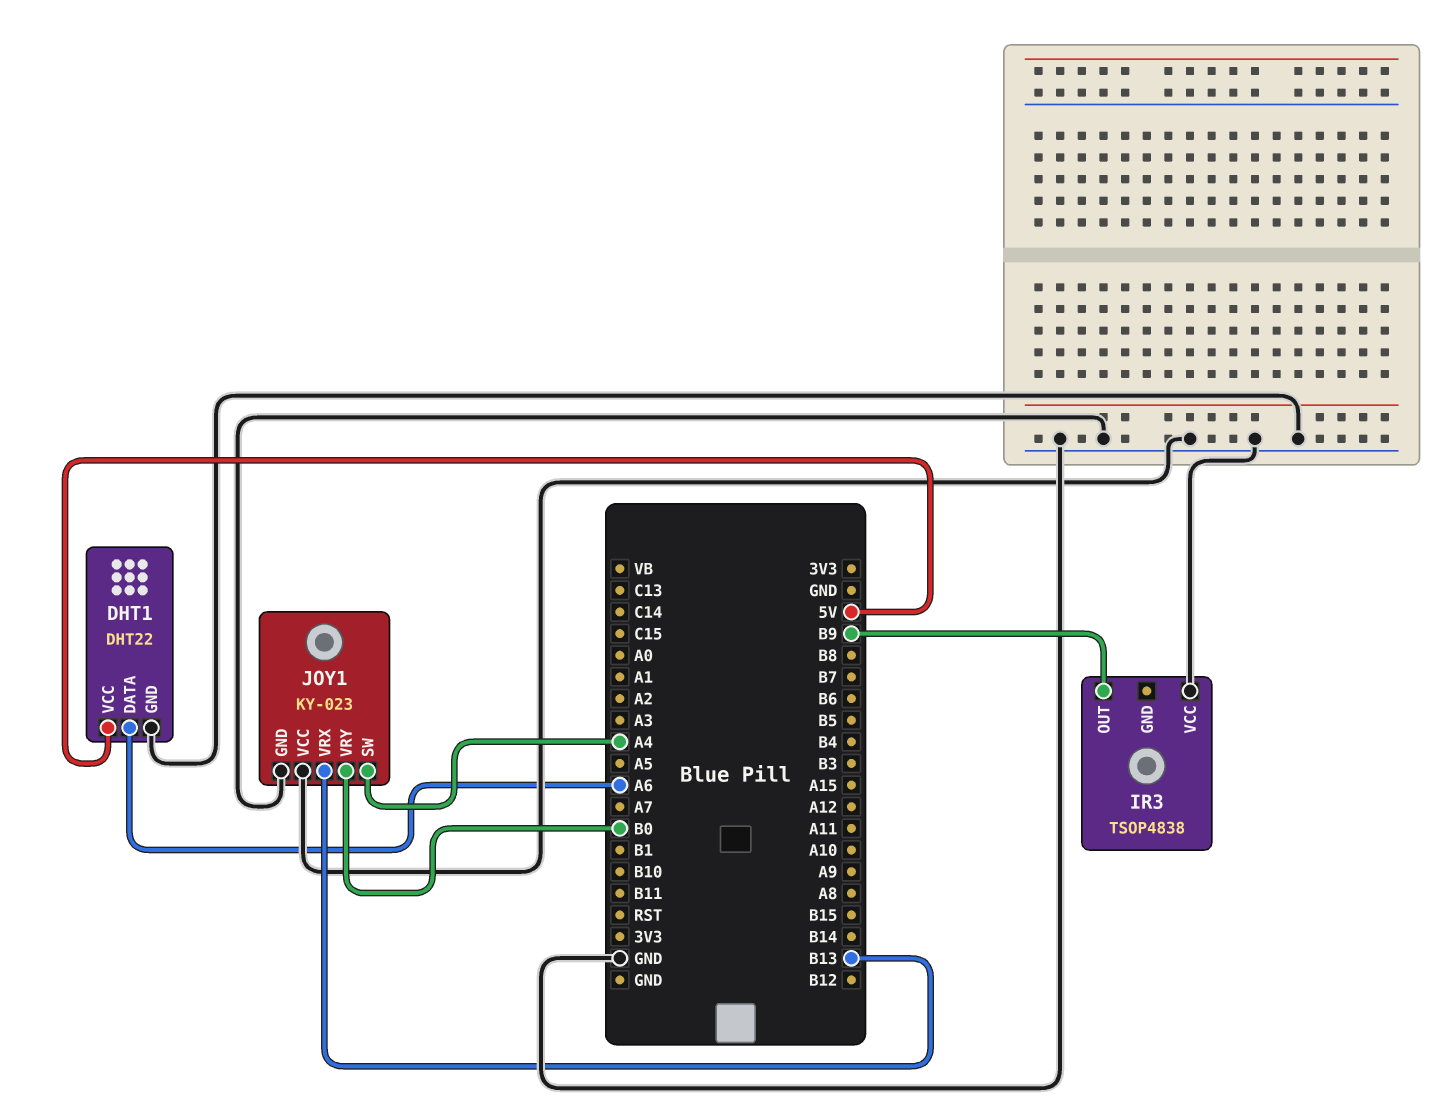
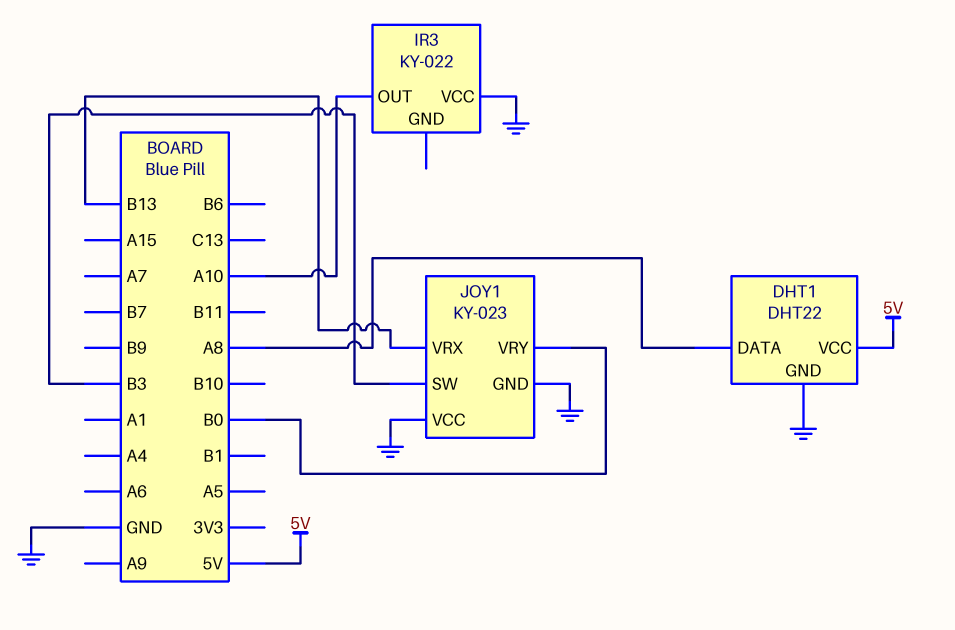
DHT1 pin DATA: A6 -> A8
IR3: TSOP4838 -> KY-022
IR3 pin OUT: B9 -> A10
JOY1 pin SW: A4 -> B3

